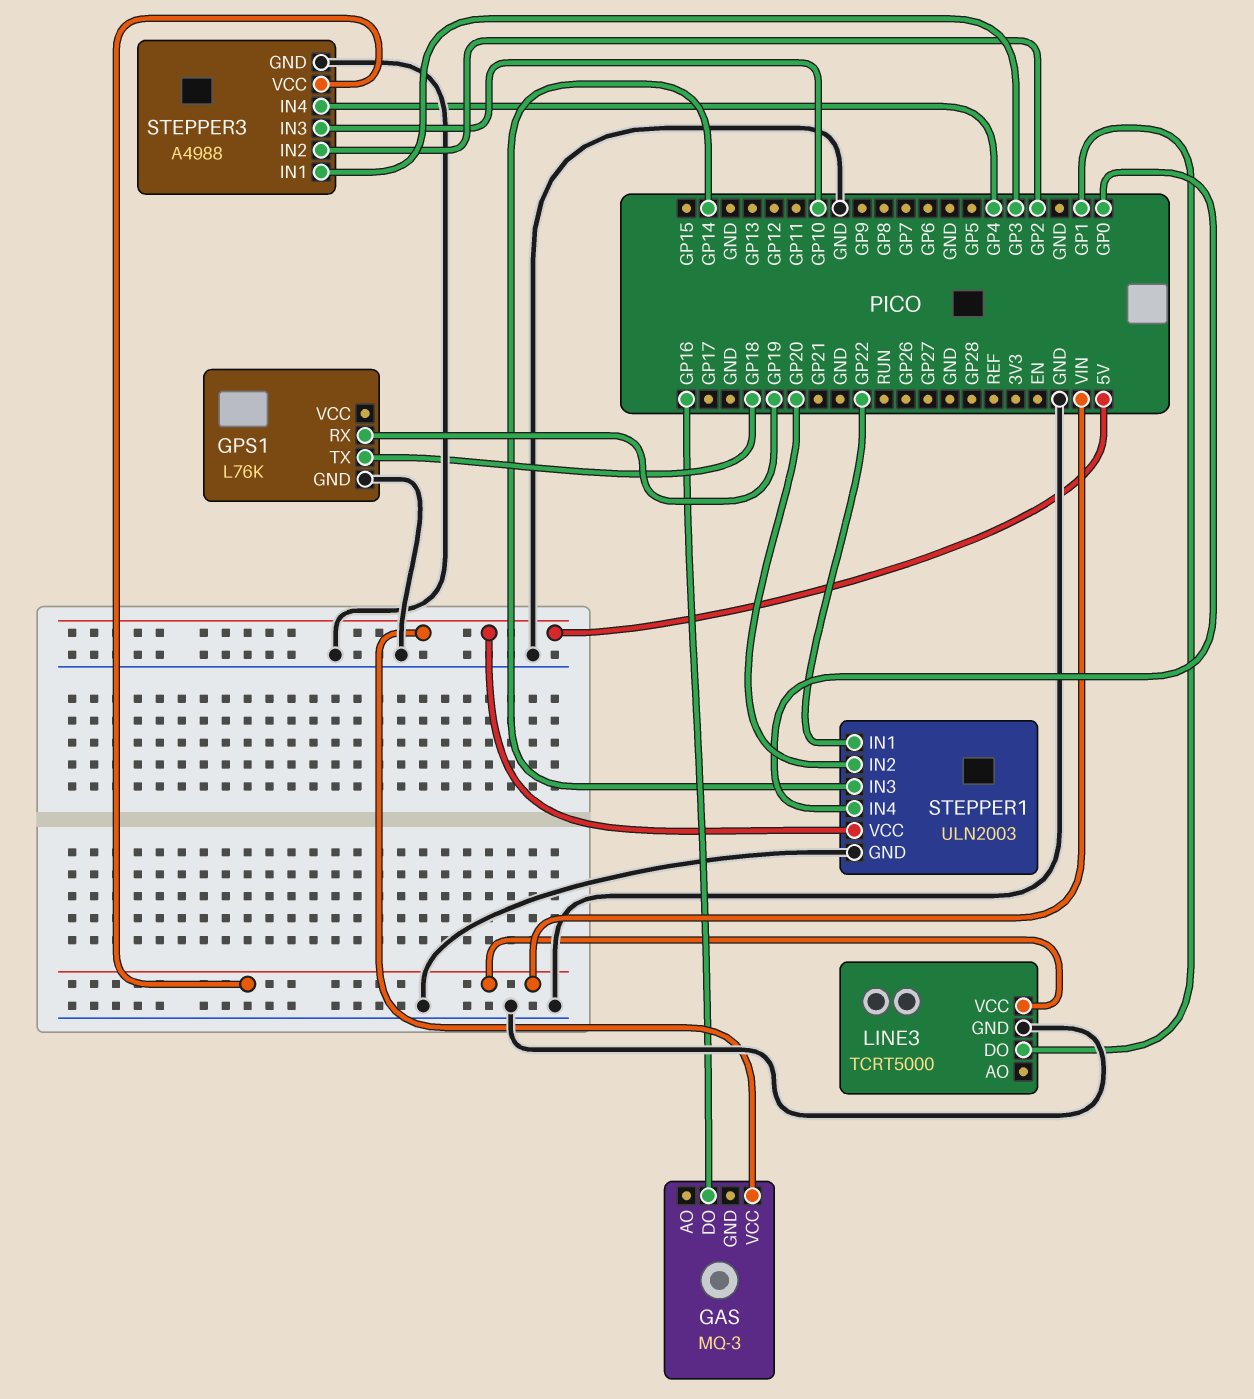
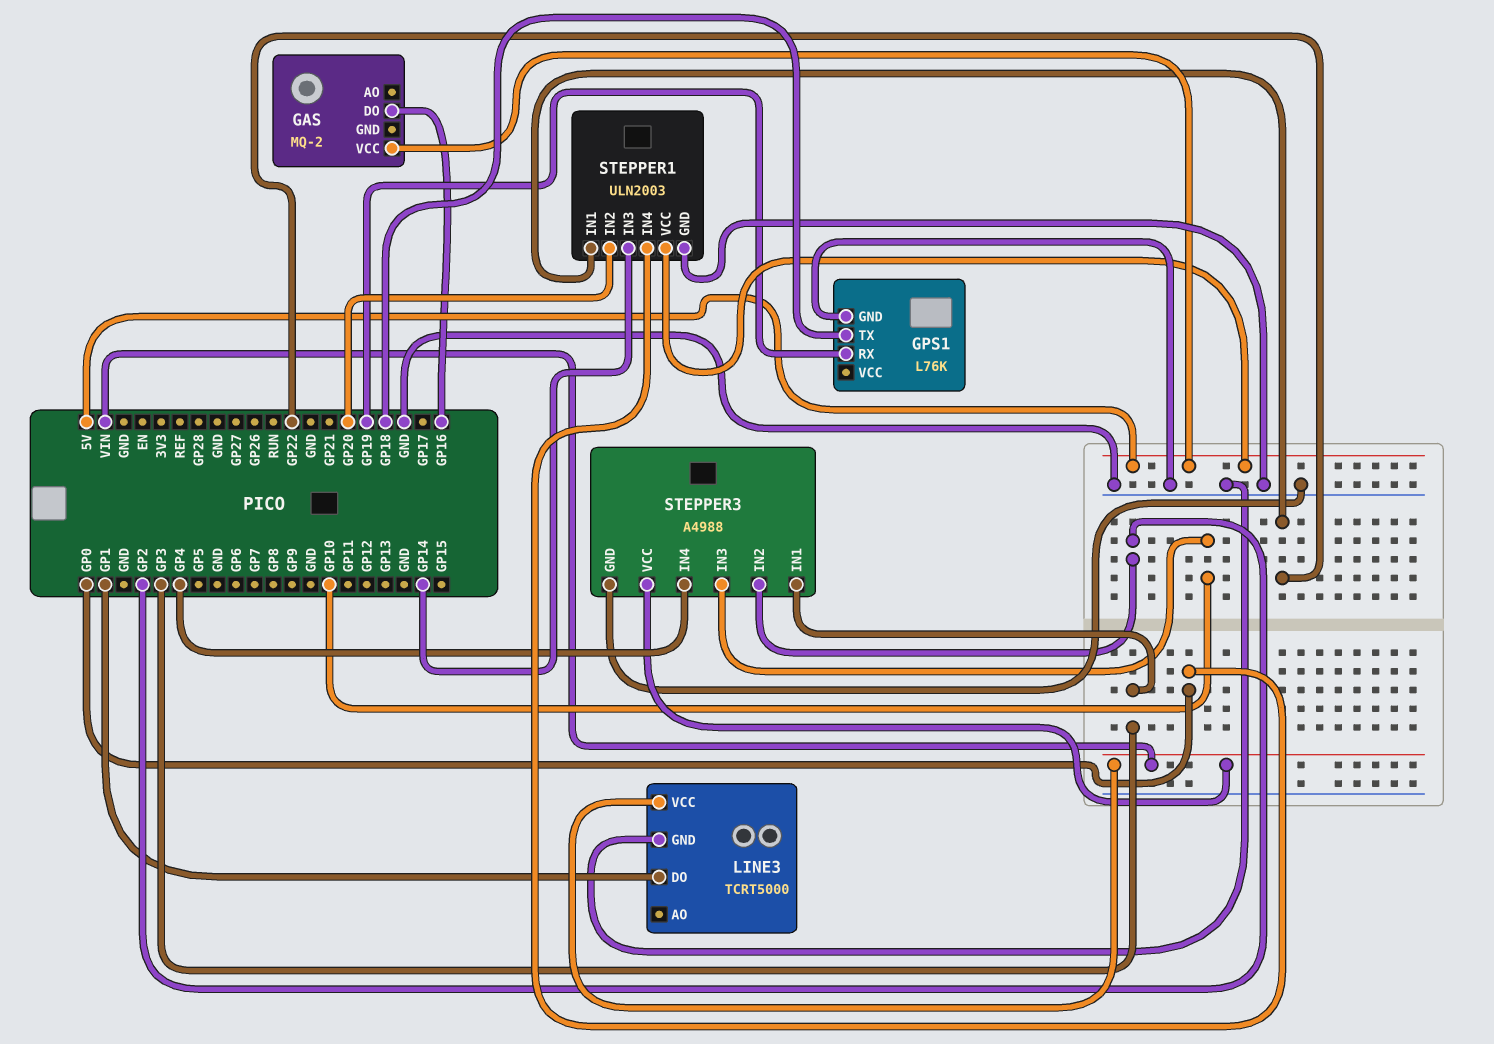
GAS: MQ-3 -> MQ-2

